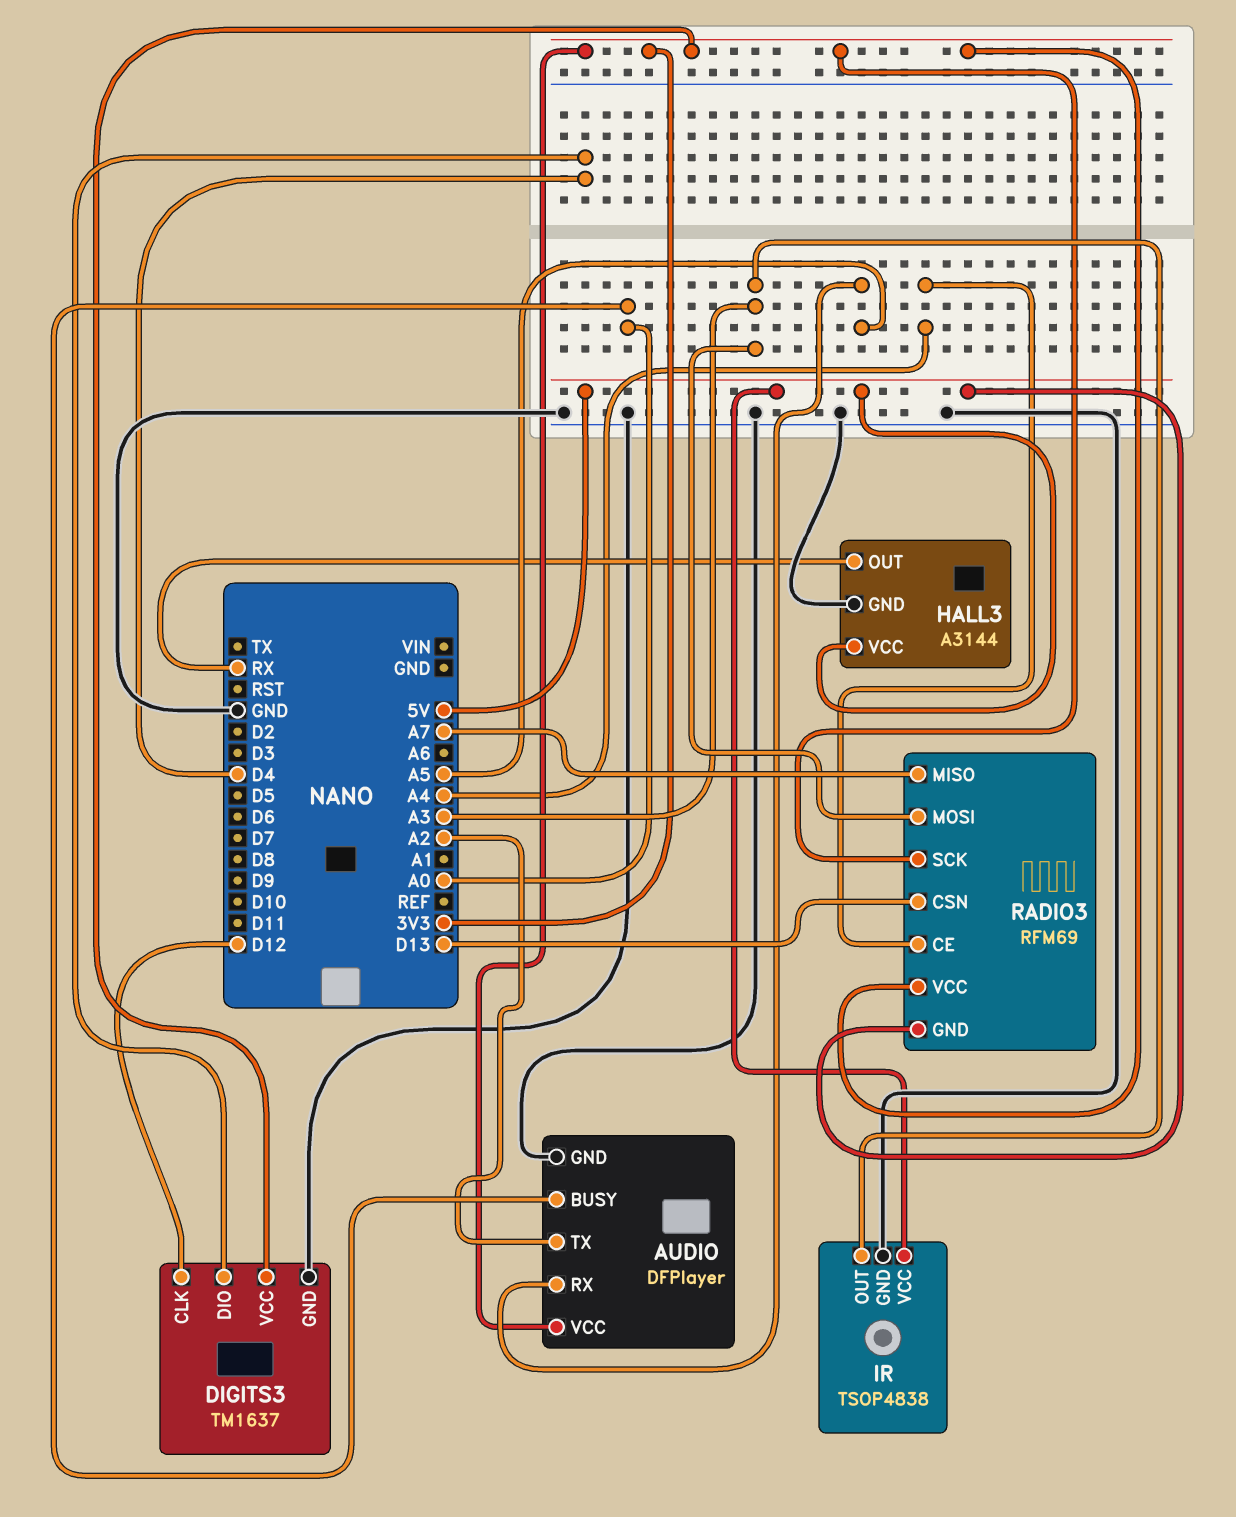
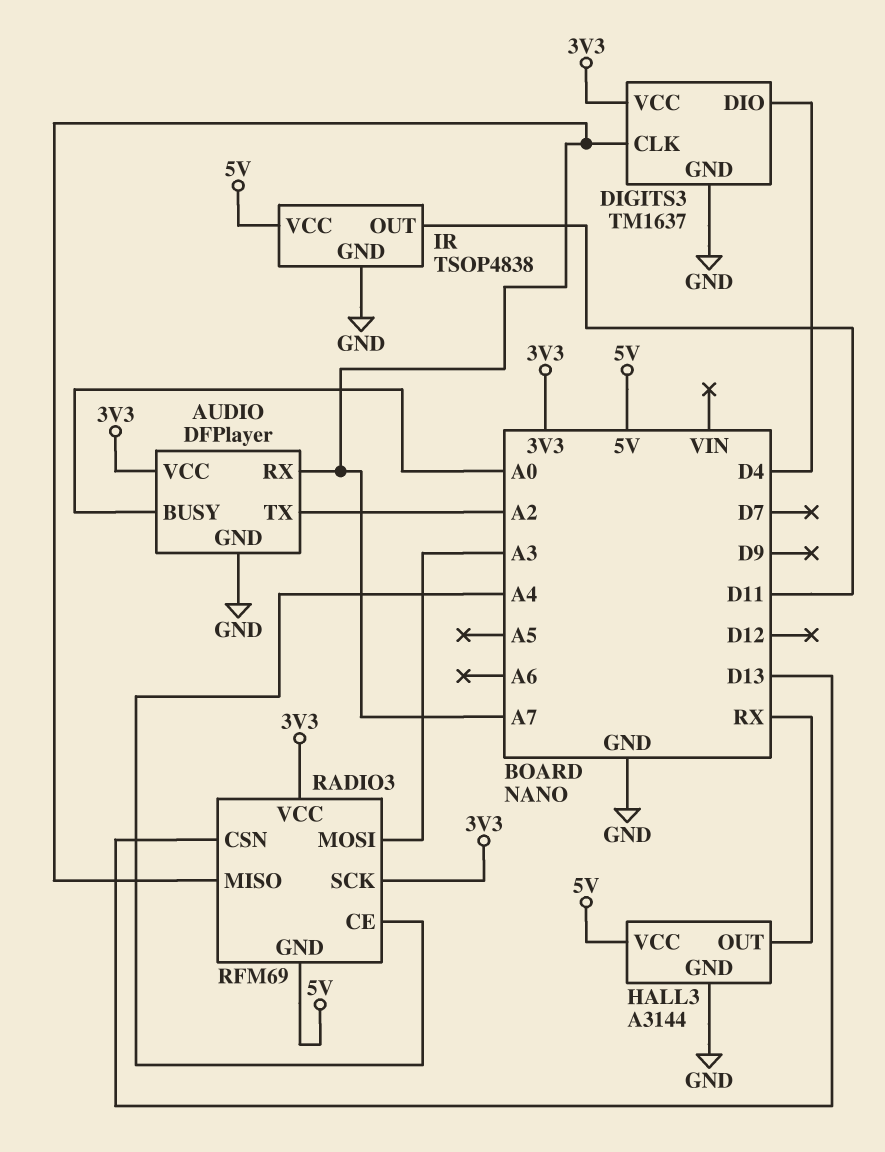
AUDIO pin RX: A5 -> A7
DIGITS3 pin CLK: D12 -> A7
IR pin OUT: A3 -> D11

